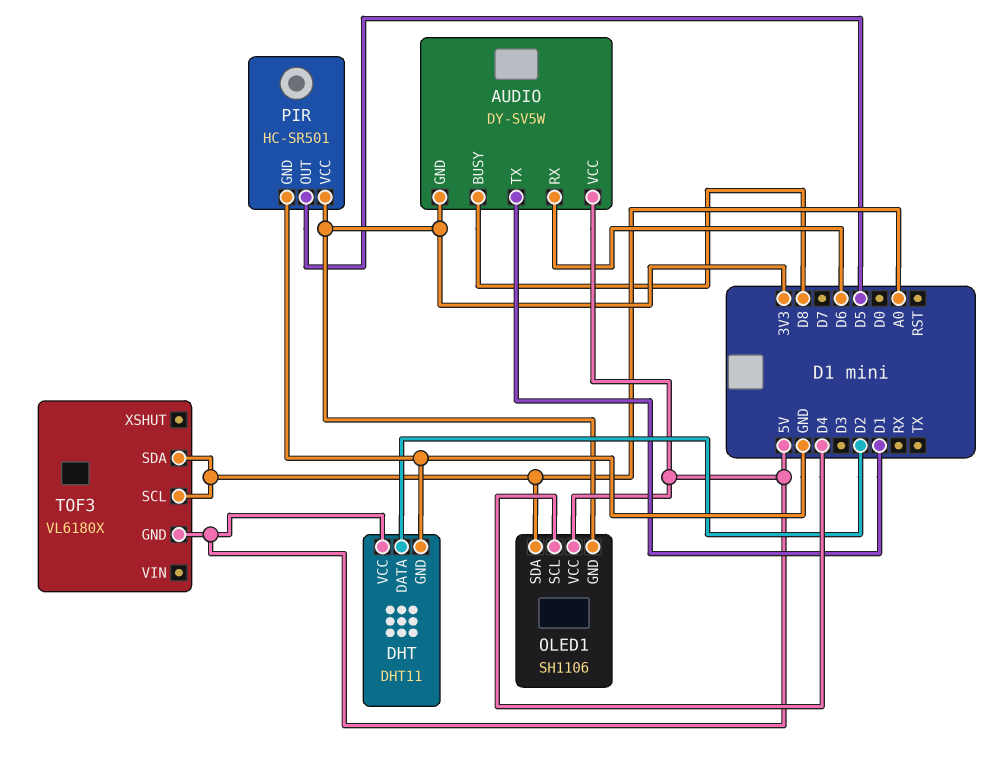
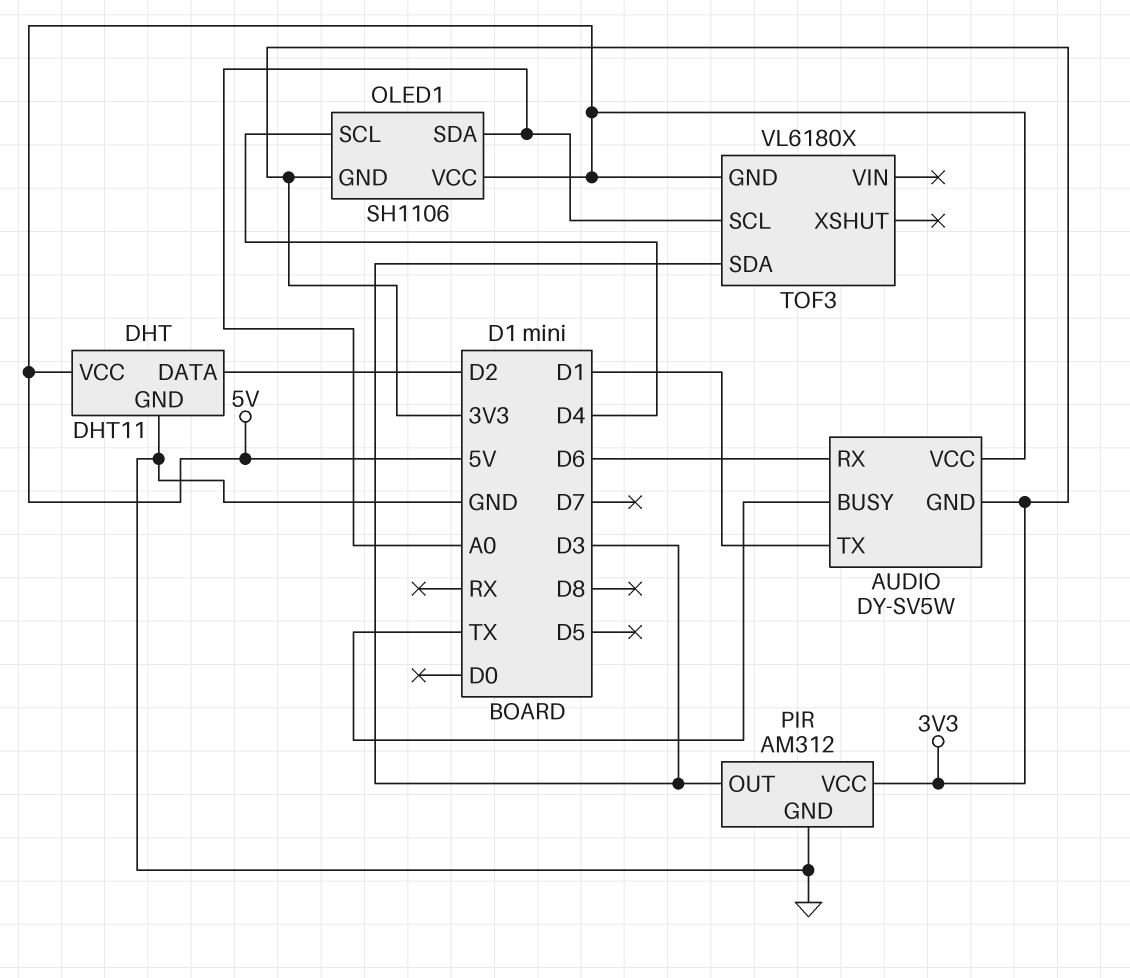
AUDIO pin BUSY: D8 -> TX
PIR: HC-SR501 -> AM312
PIR pin OUT: D5 -> D3
TOF3 pin SDA: A0 -> D3

